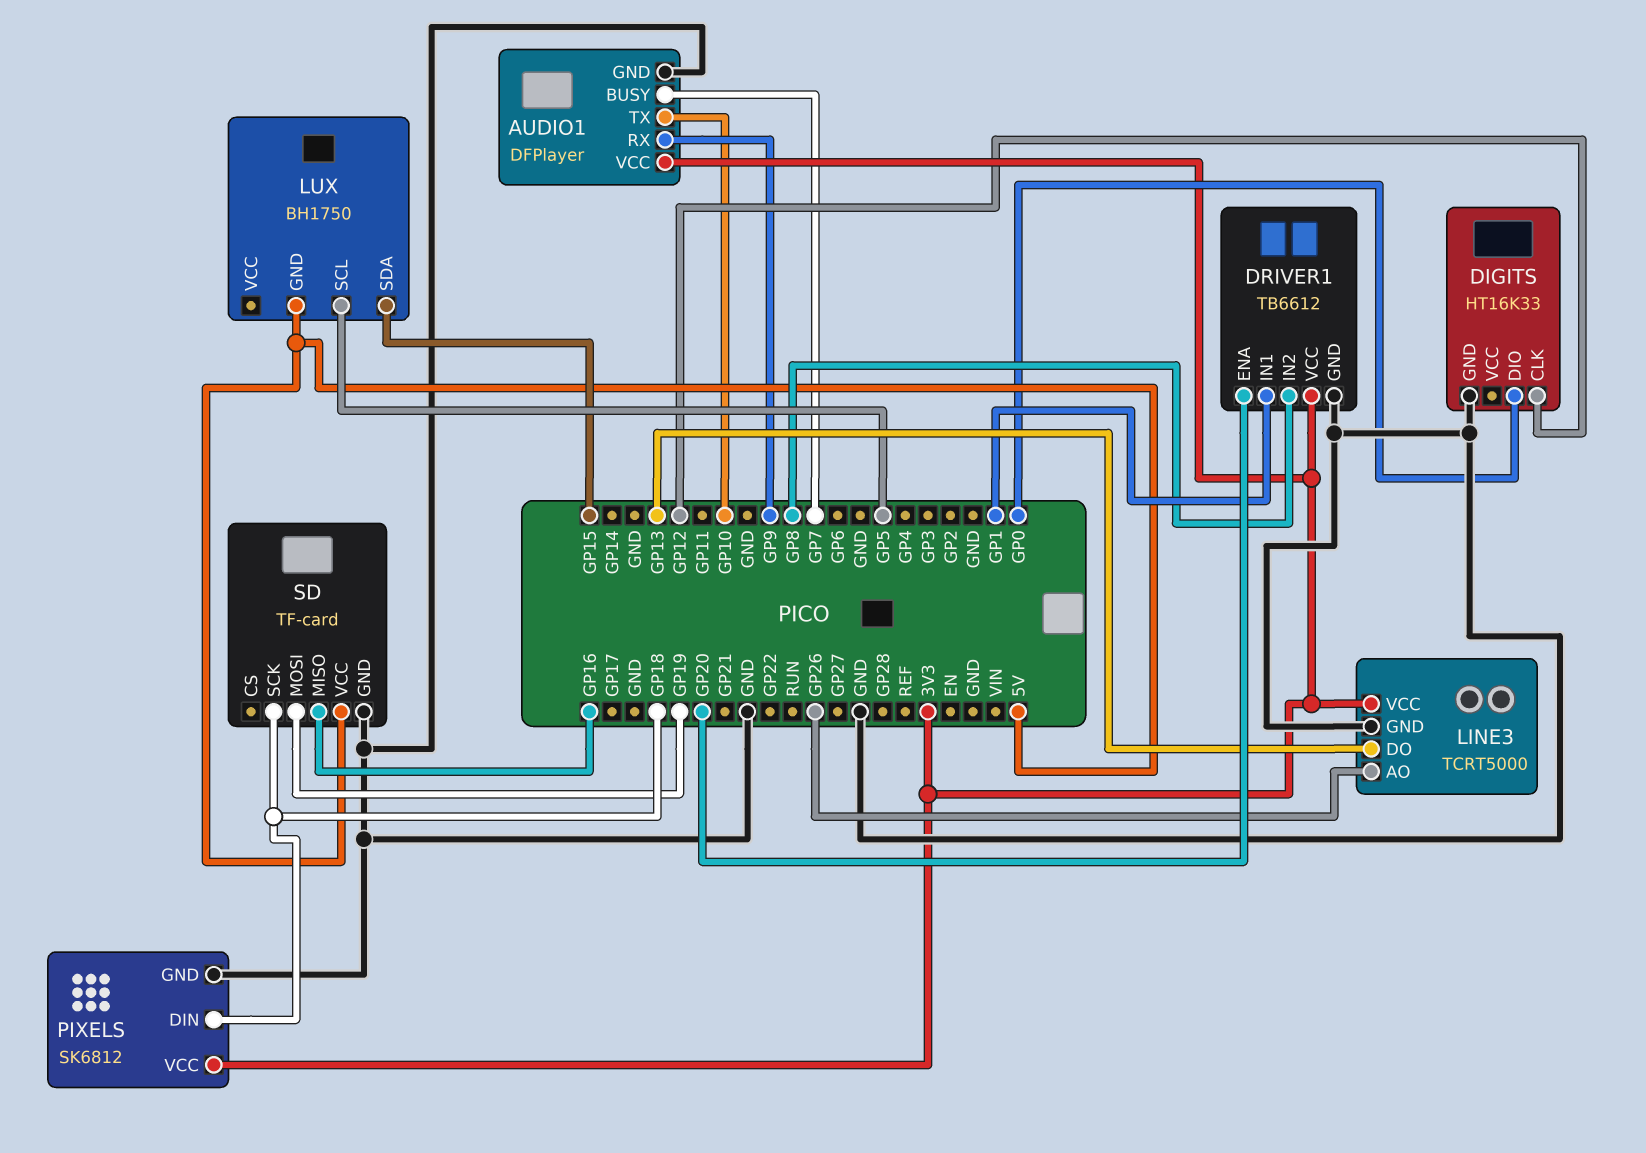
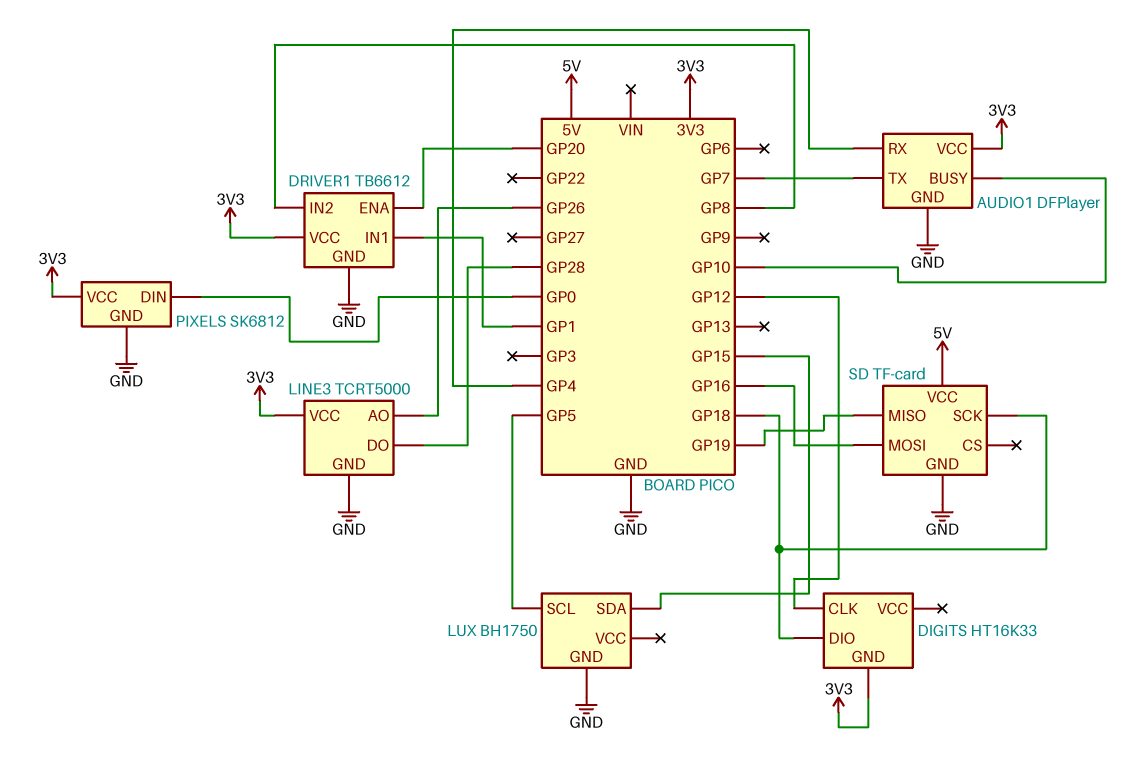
AUDIO1 pin BUSY: GP7 -> GP10
AUDIO1 pin RX: GP9 -> GP4
AUDIO1 pin TX: GP10 -> GP7
DIGITS pin DIO: GP0 -> GP18
DIGITS pin GND: GND -> 3V3
LINE3 pin DO: GP13 -> GP28
LUX pin GND: 5V -> GND
PIXELS pin DIN: GP18 -> GP0
SD pin MISO: GP16 -> GP19
SD pin MOSI: GP19 -> GP16

